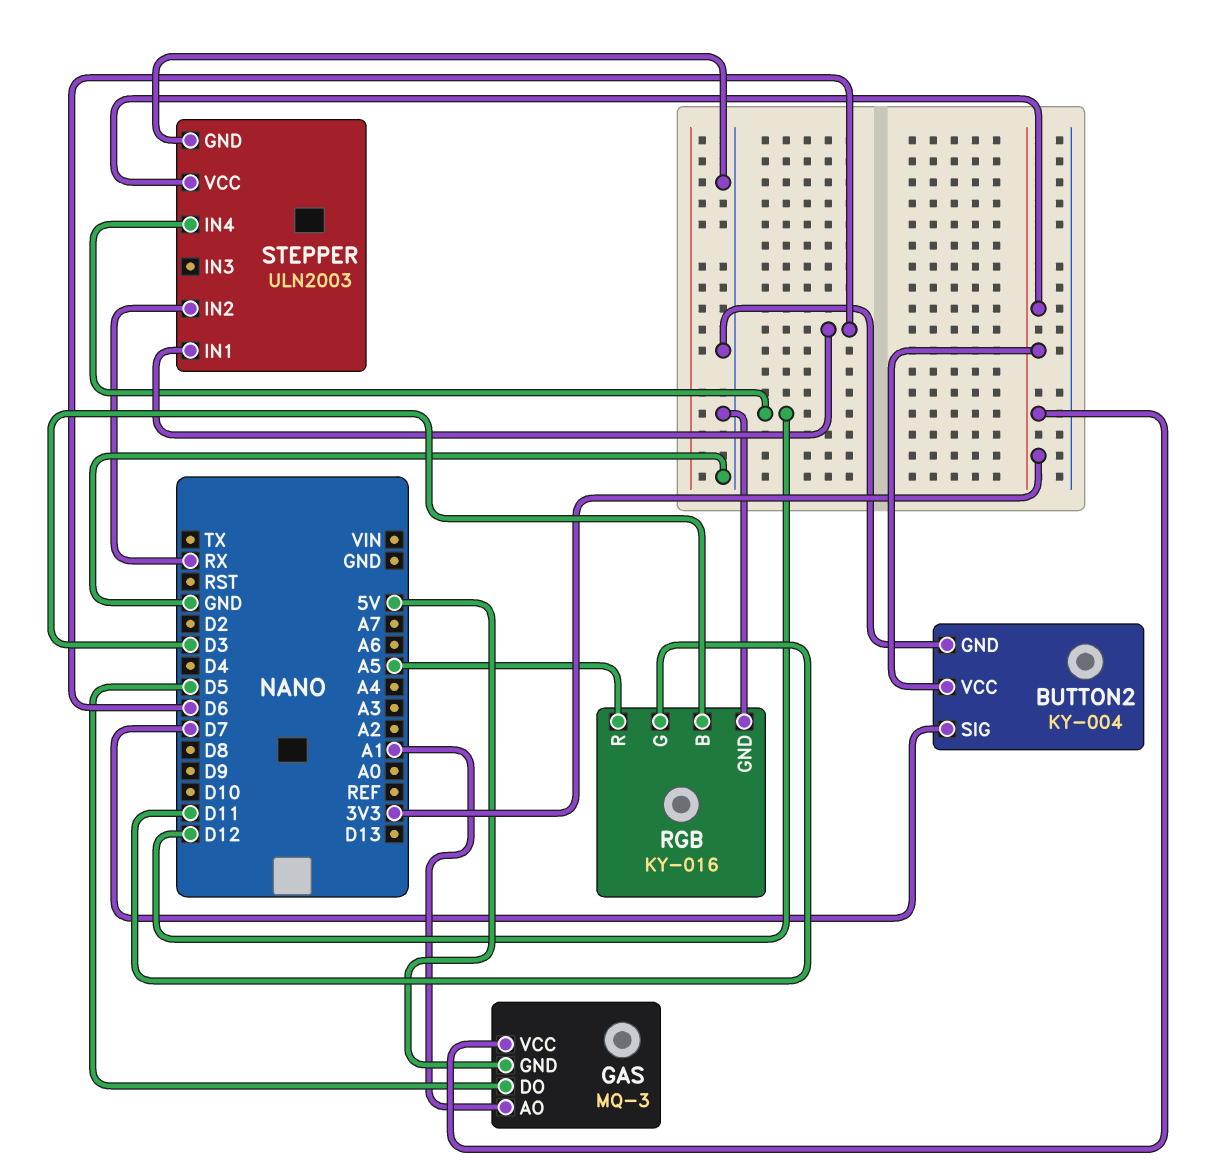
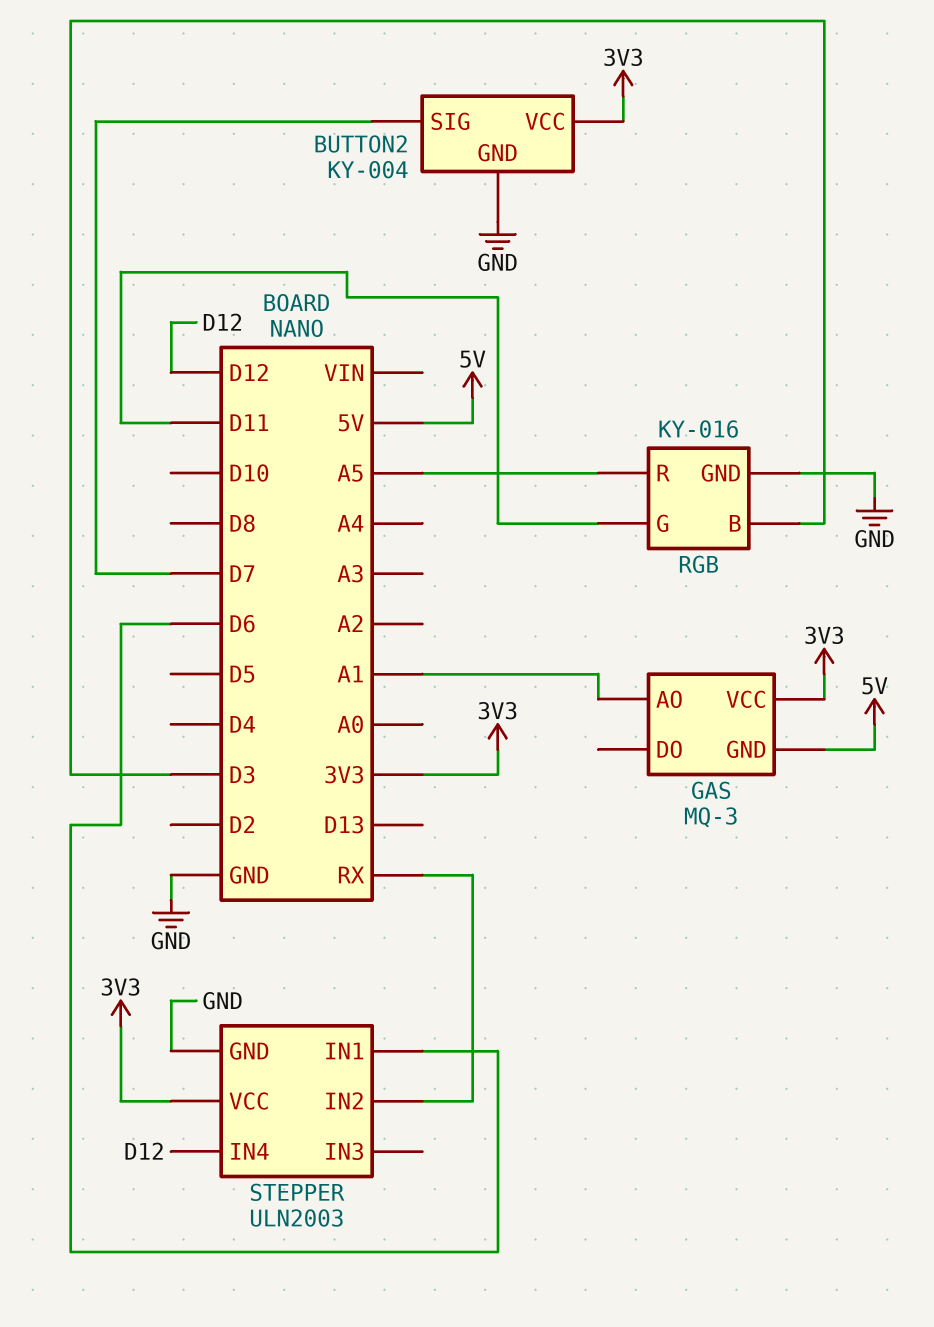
GAS pin DO: D5 -> none

